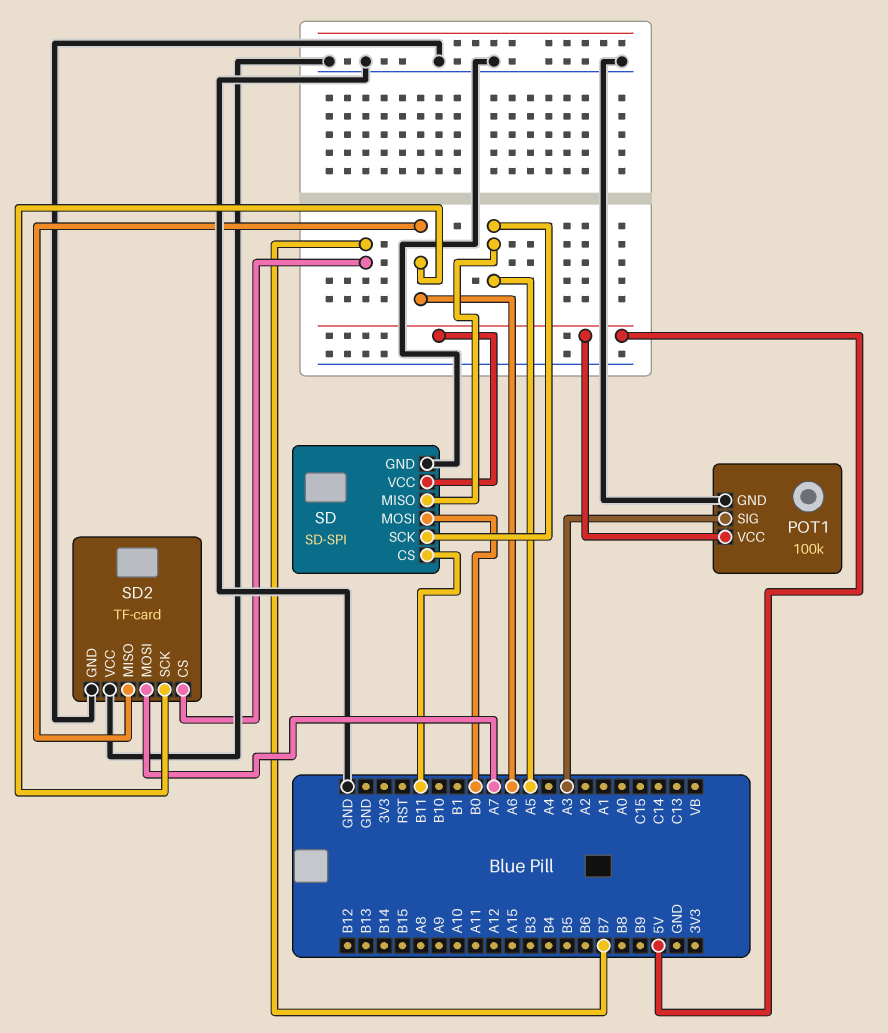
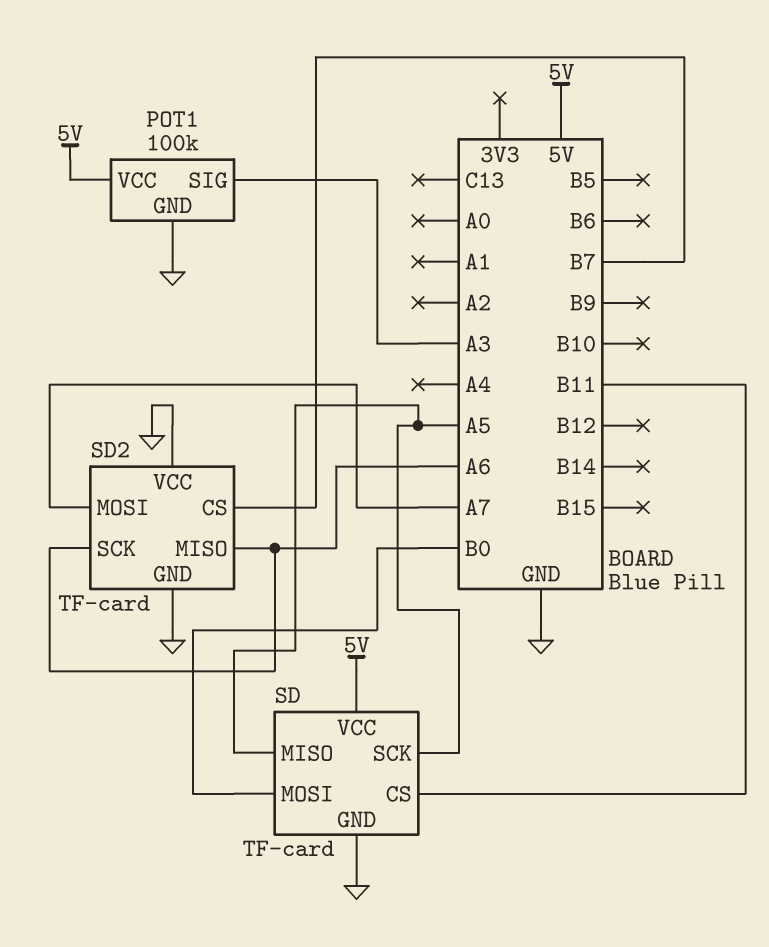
SD: SD-SPI -> TF-card

